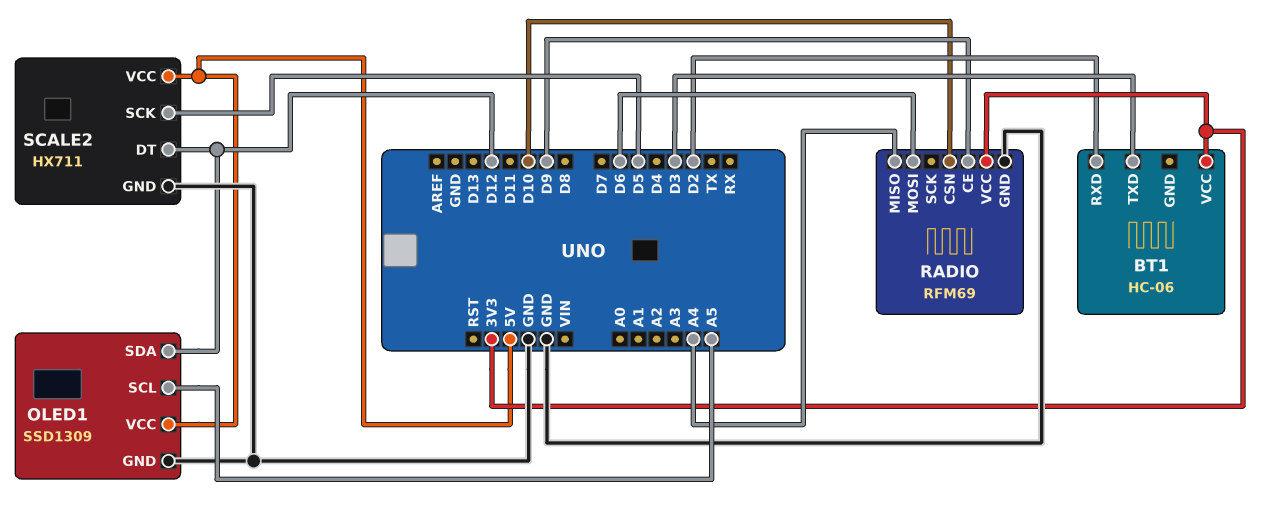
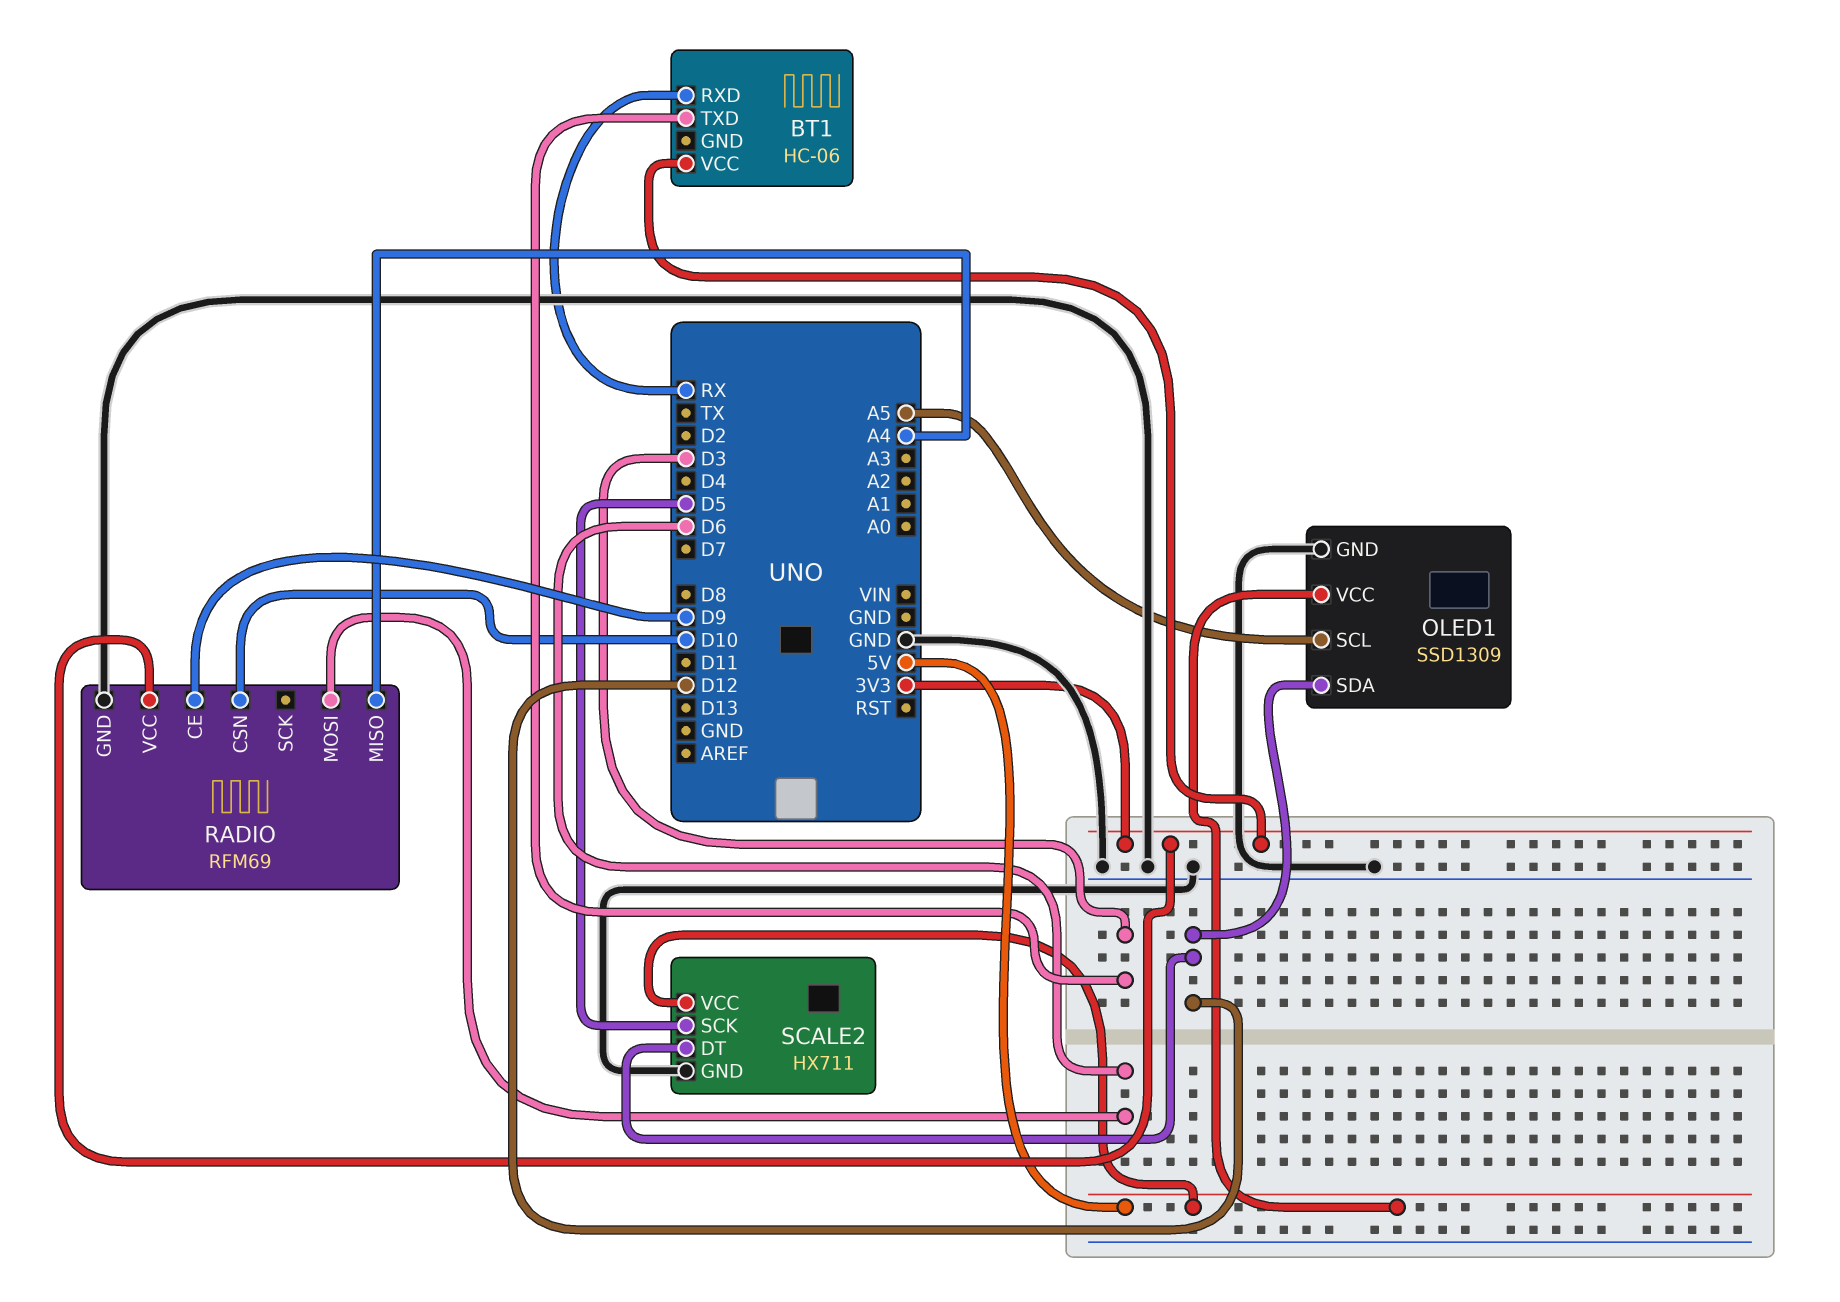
BT1 pin RXD: D2 -> RX

